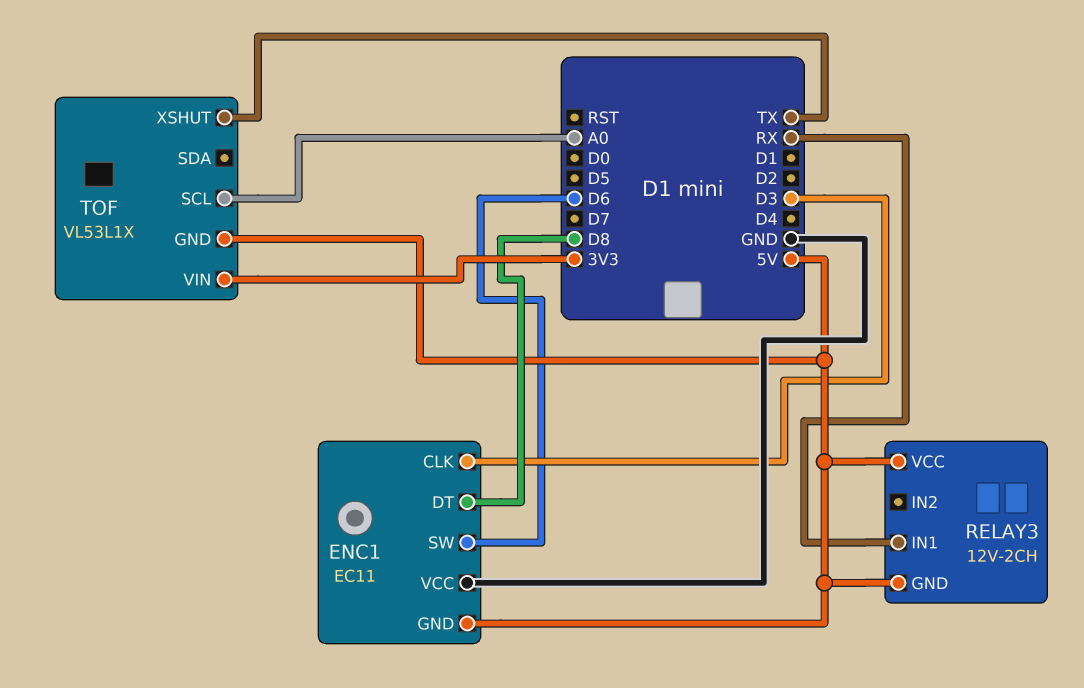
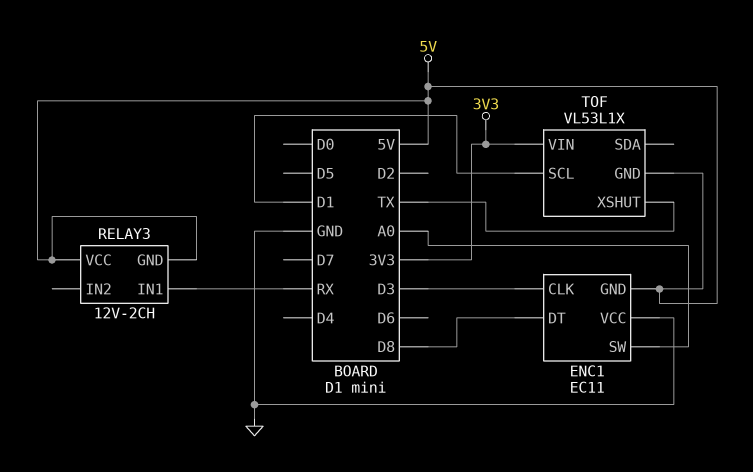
ENC1 pin SW: D6 -> A0
TOF pin SCL: A0 -> D1

